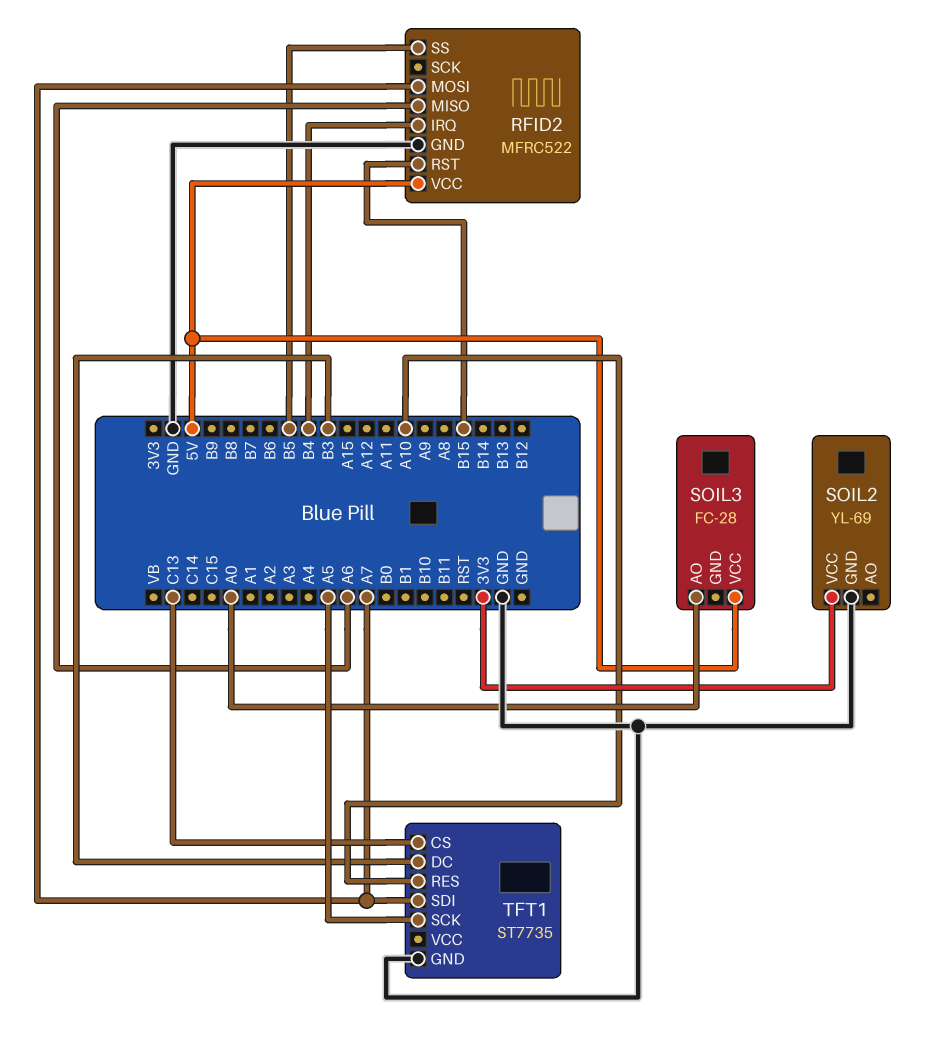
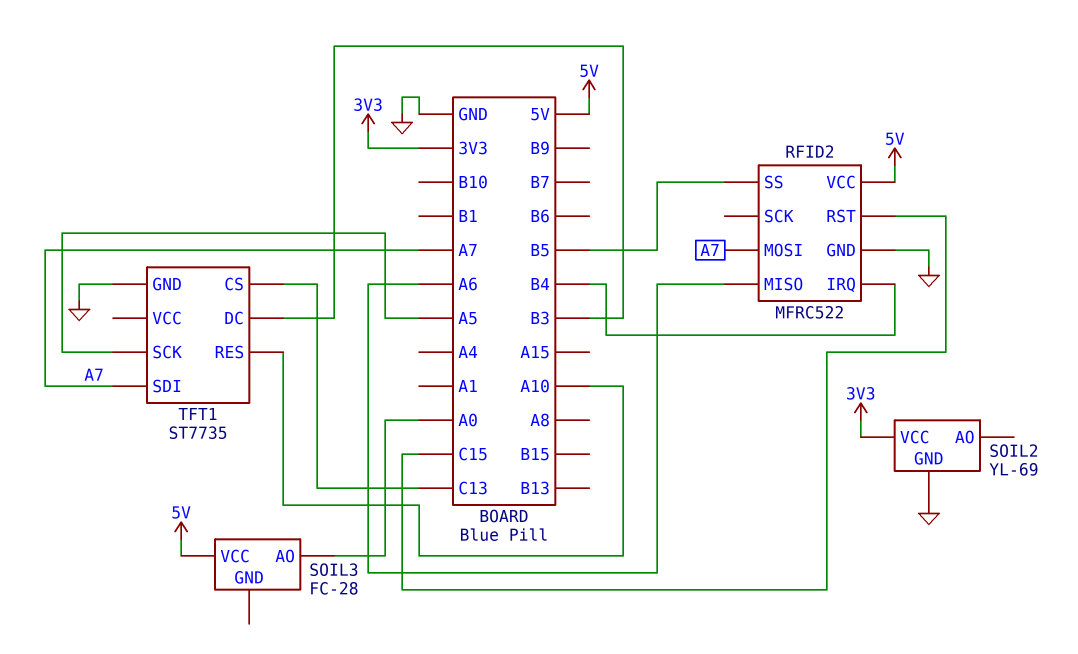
RFID2 pin RST: B15 -> C15

